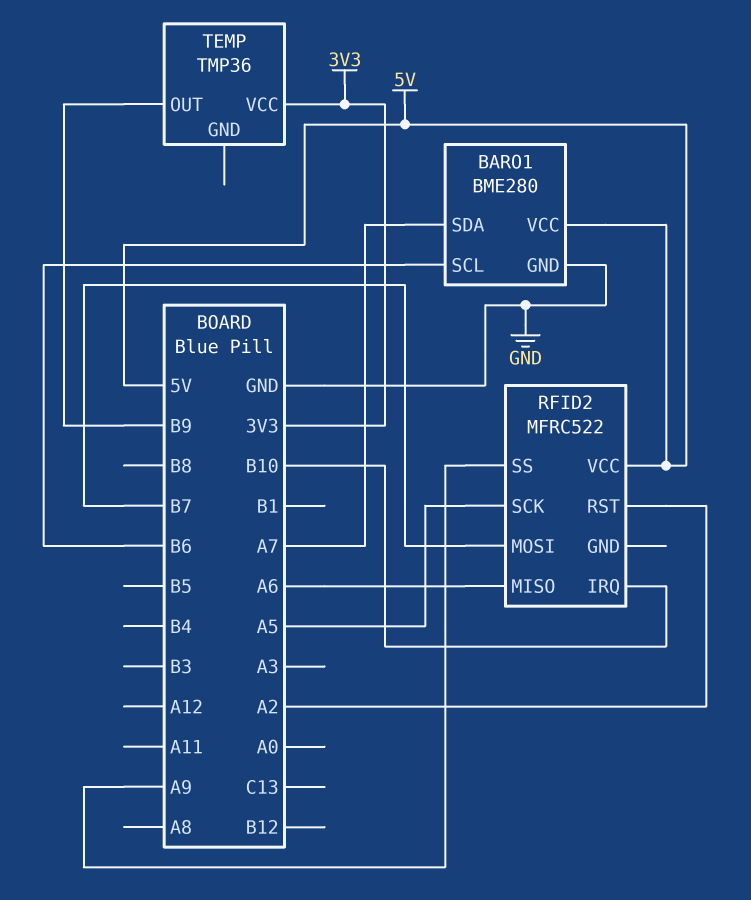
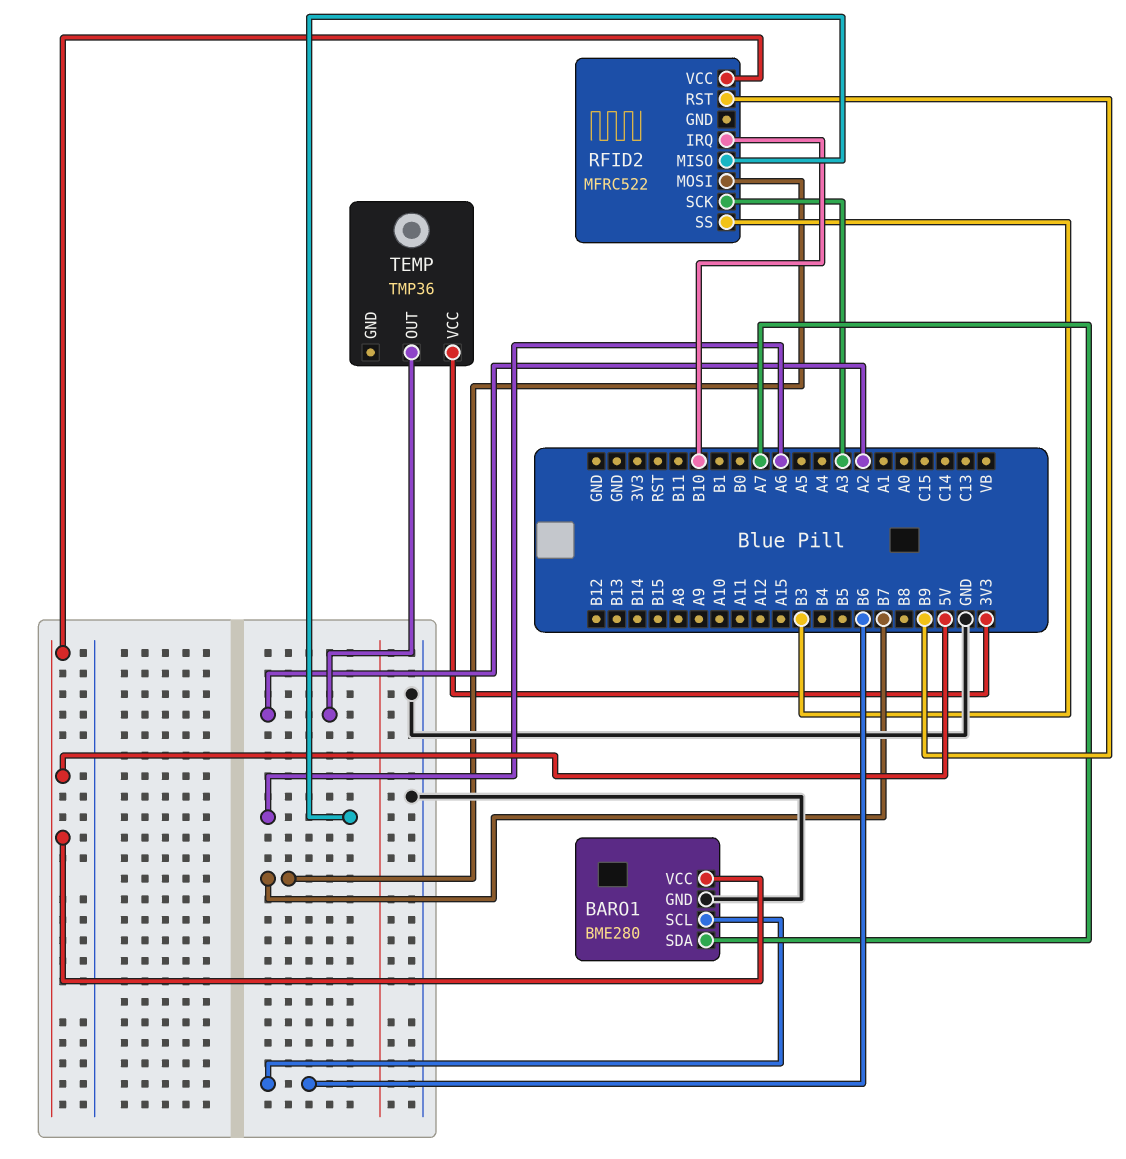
RFID2 pin RST: A2 -> B9
RFID2 pin SCK: A5 -> A3
RFID2 pin SS: A9 -> B3
TEMP pin OUT: B9 -> A2

